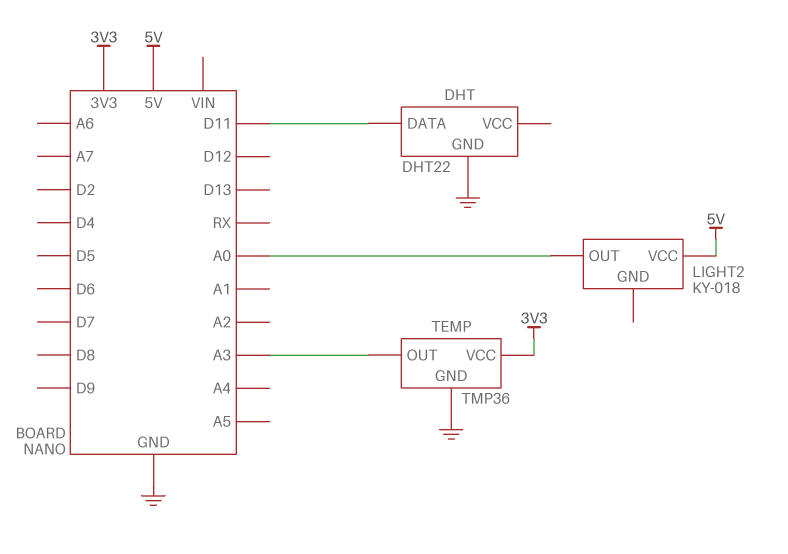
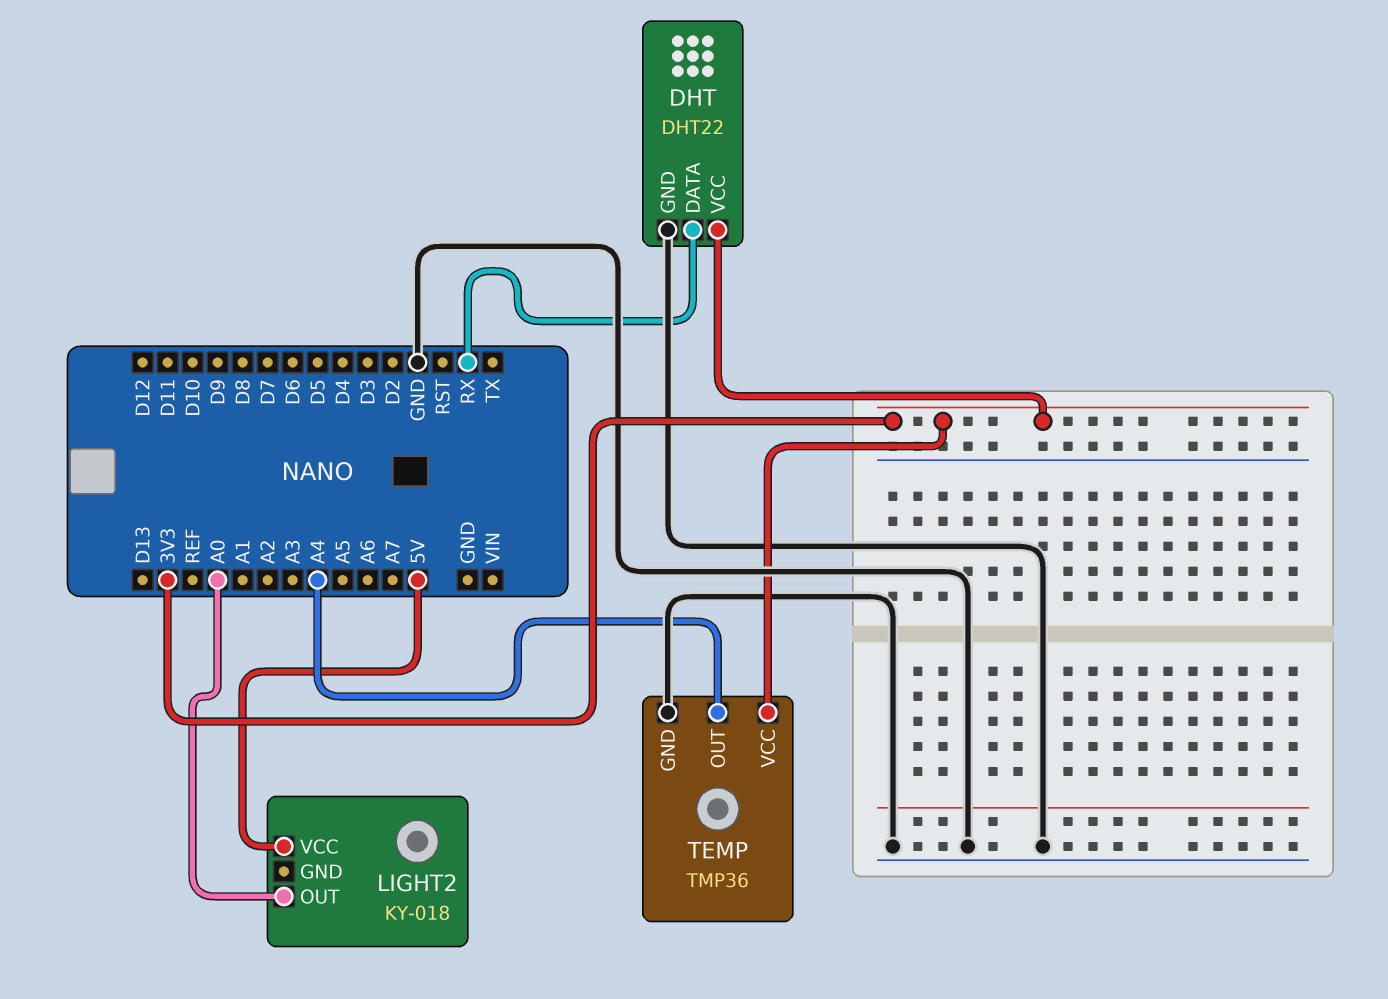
DHT pin DATA: D11 -> RX
DHT pin VCC: none -> 3V3
TEMP pin OUT: A3 -> A4

